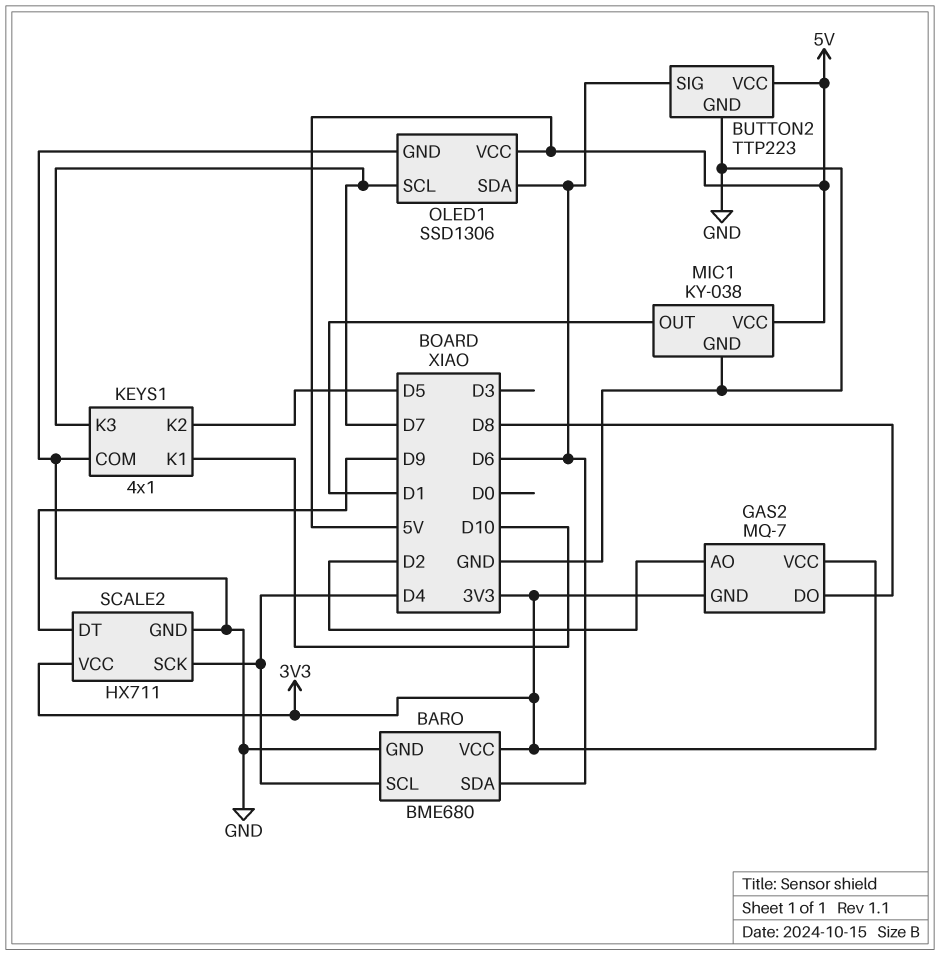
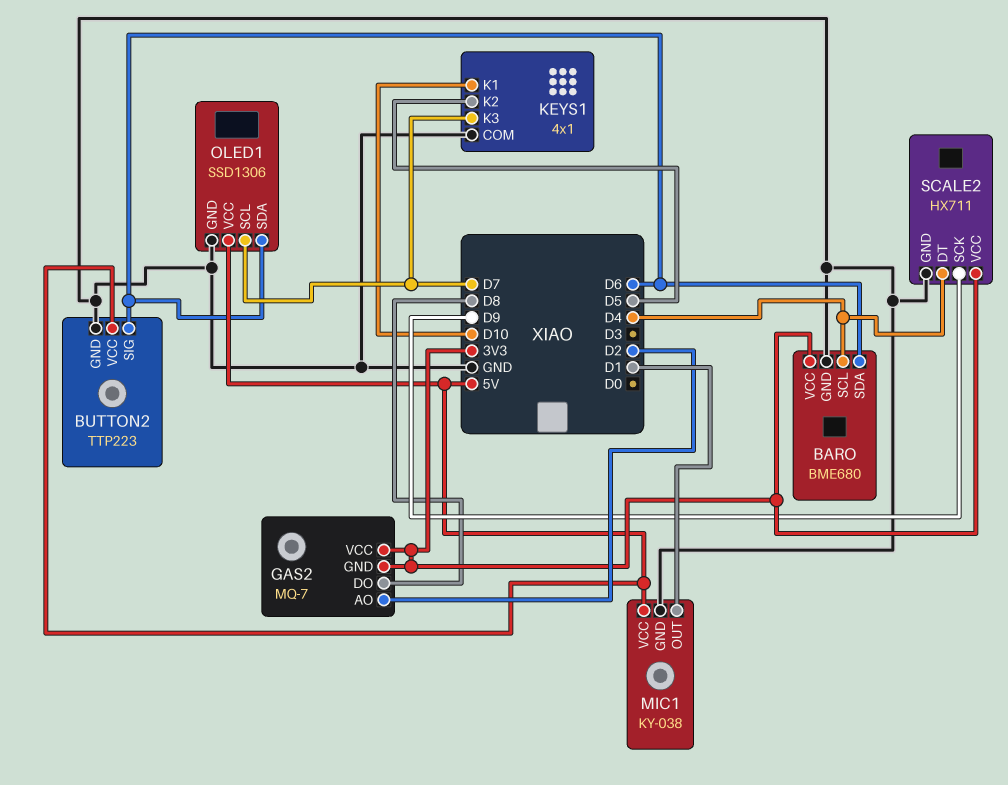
SCALE2 pin DT: D9 -> D4
SCALE2 pin SCK: D4 -> D9

